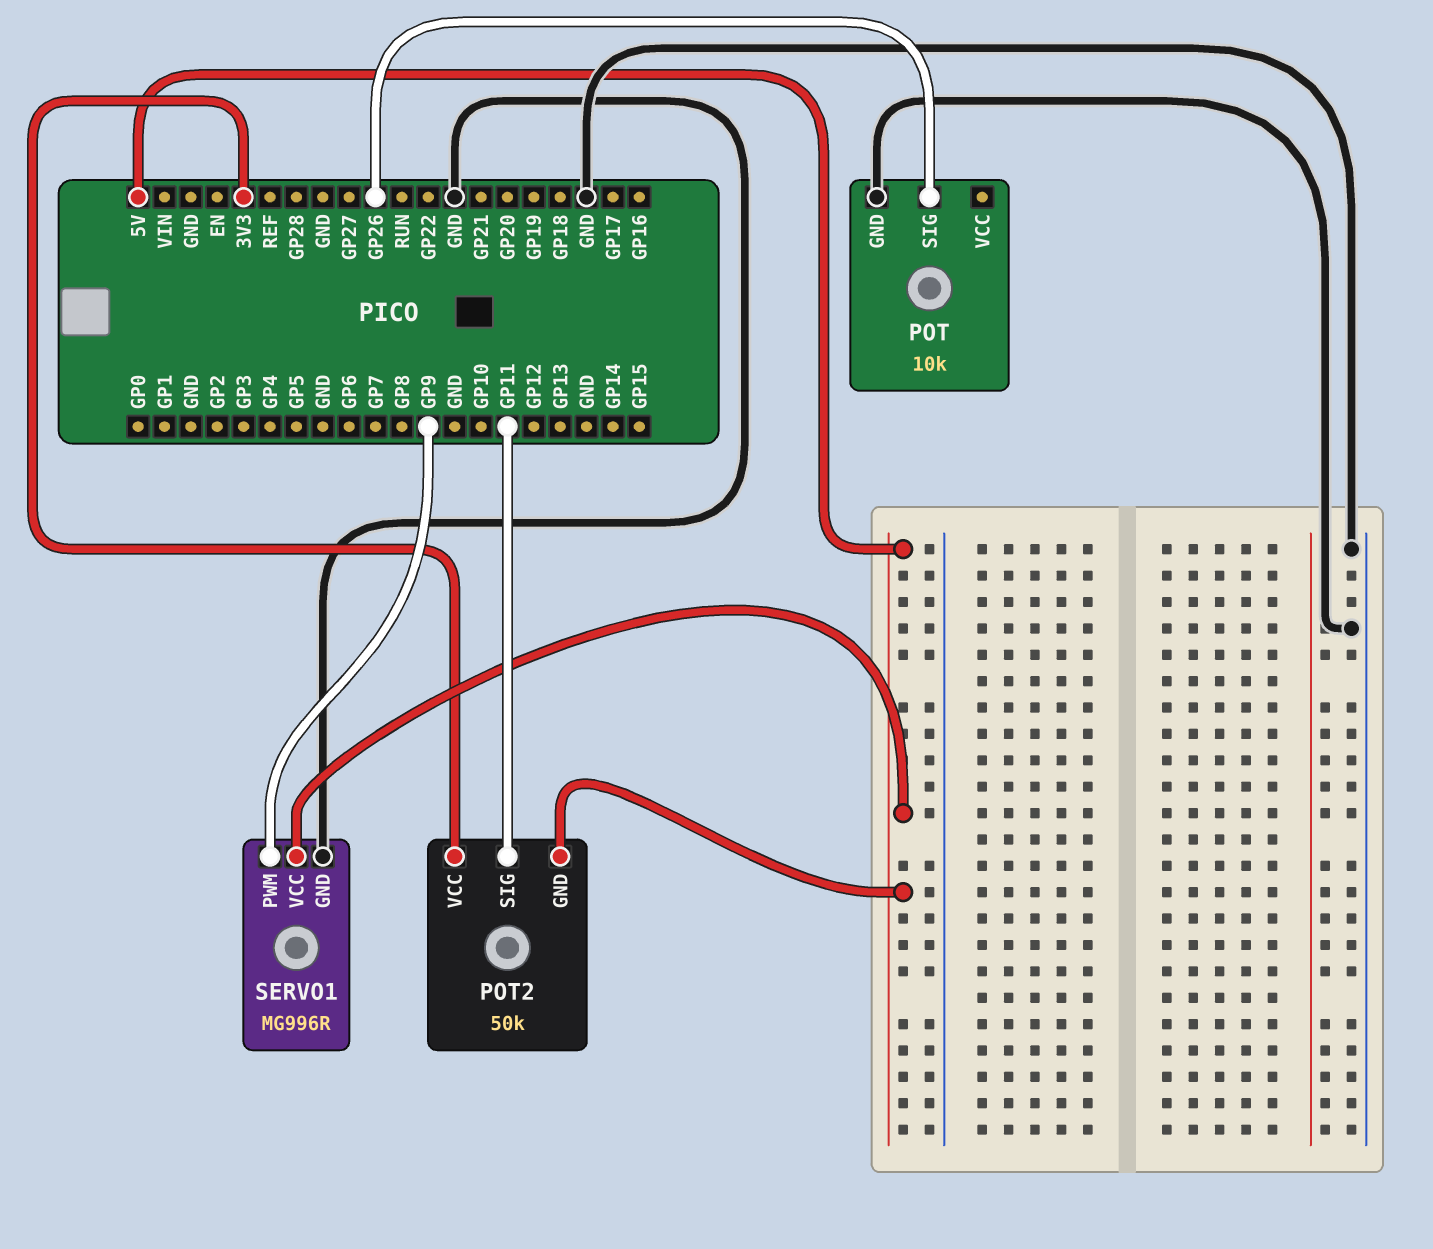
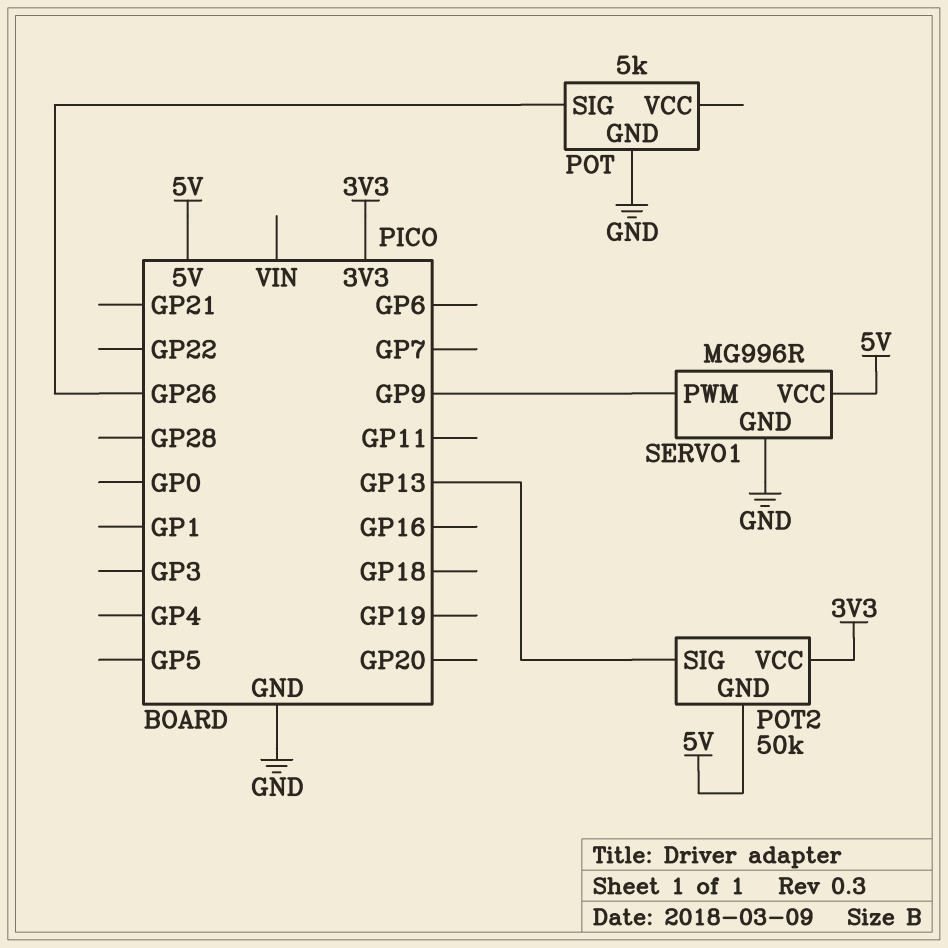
POT: 10k -> 5k
POT2 pin SIG: GP11 -> GP13

